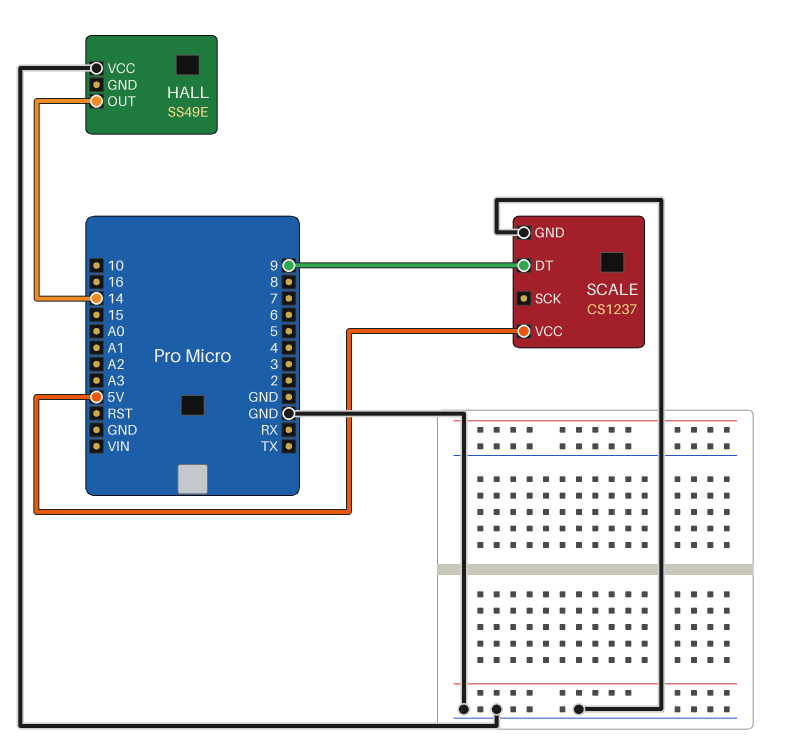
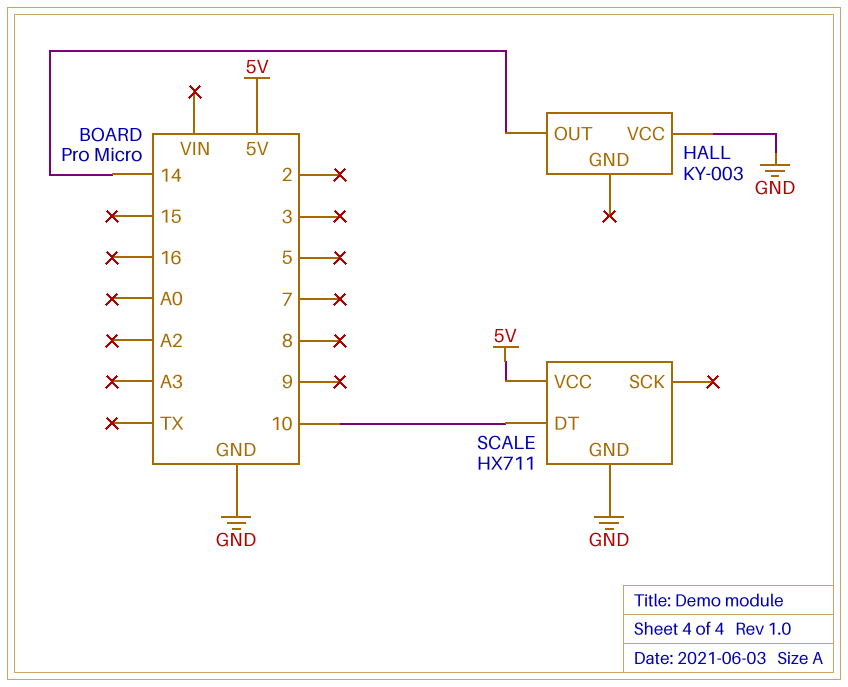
HALL: SS49E -> KY-003
SCALE: CS1237 -> HX711
SCALE pin DT: 9 -> 10

